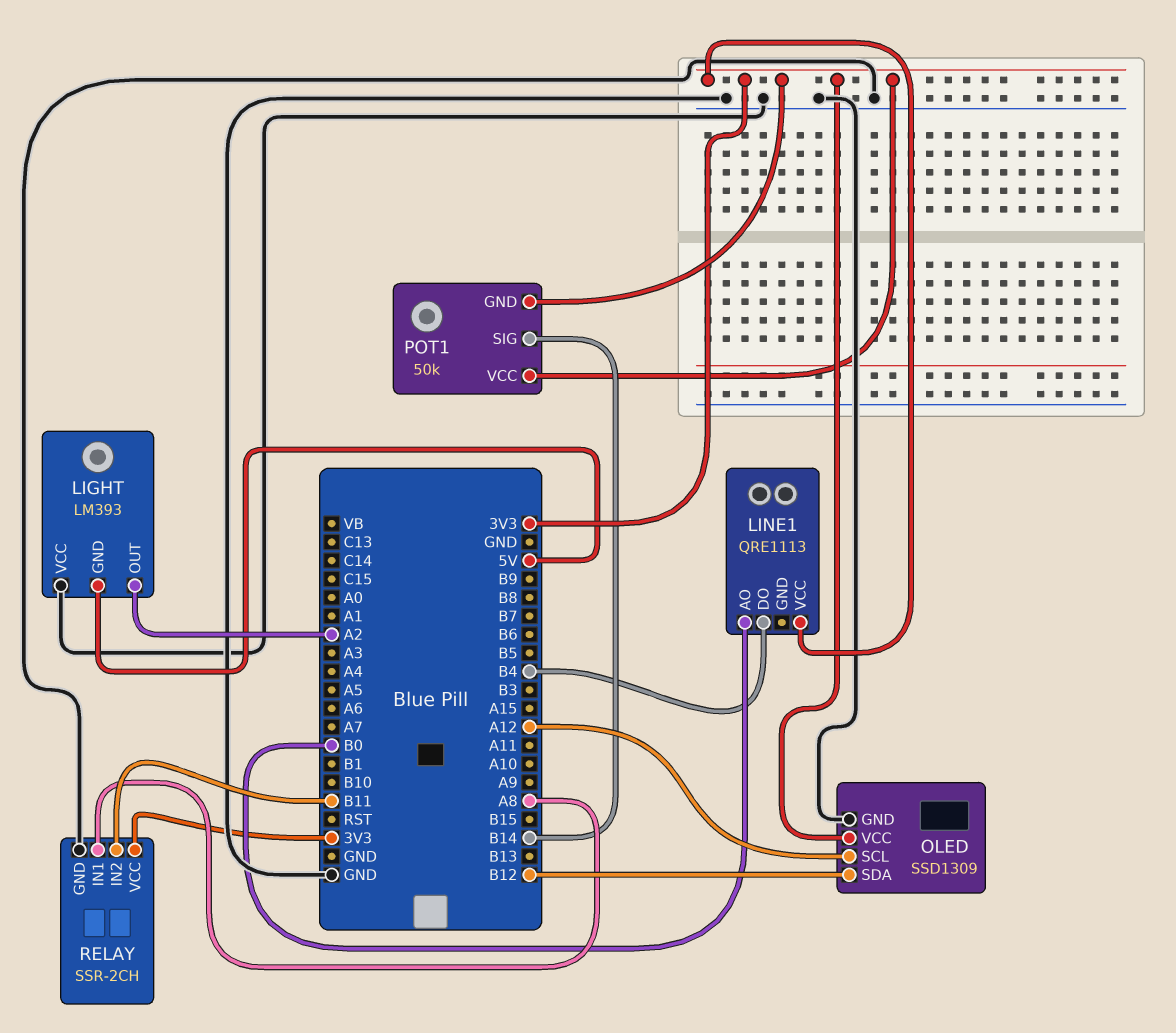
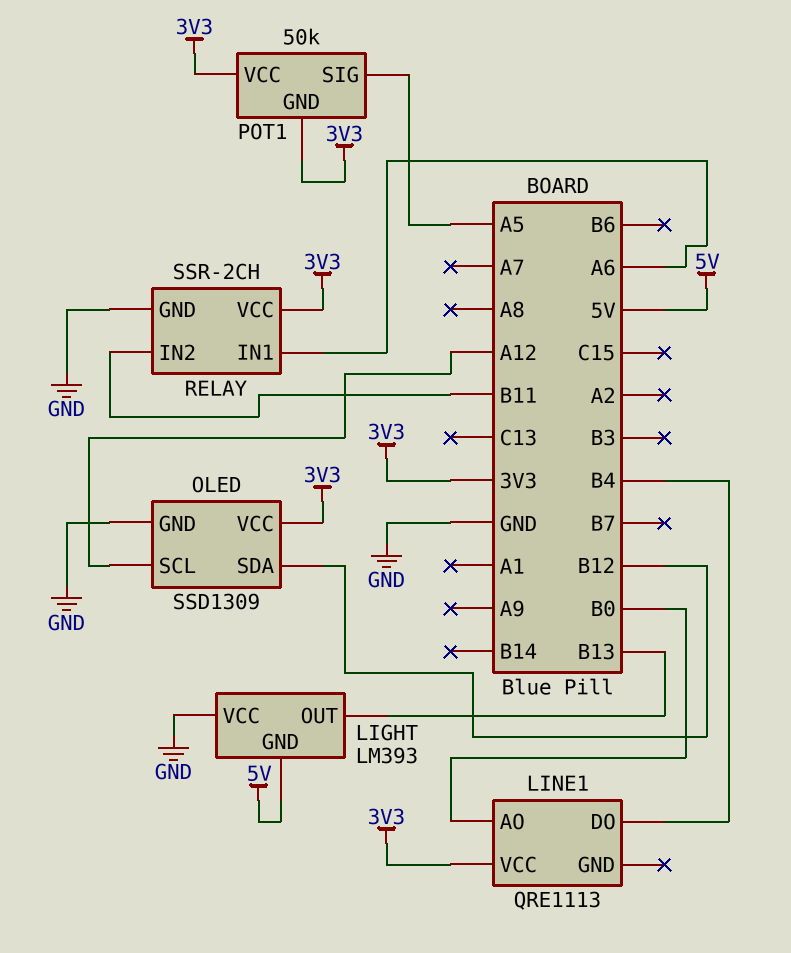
LIGHT pin OUT: A2 -> B13
POT1 pin SIG: B14 -> A5
RELAY pin IN1: A8 -> A6

